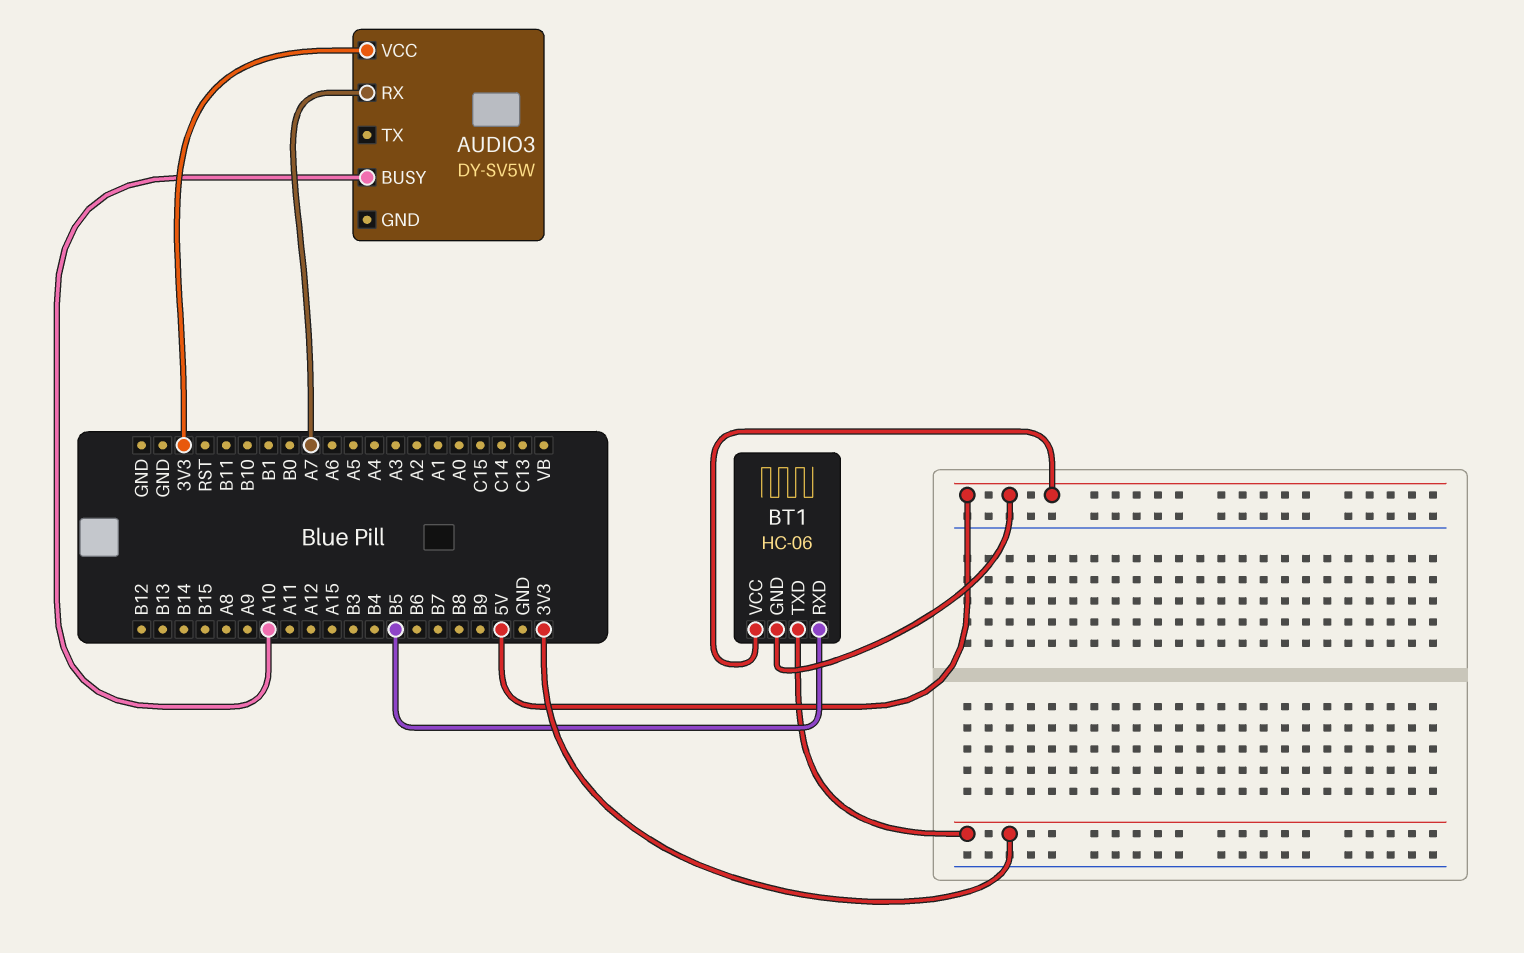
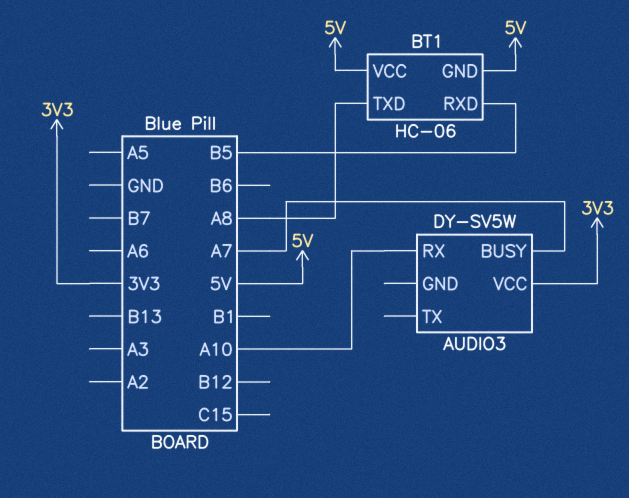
AUDIO3 pin BUSY: A10 -> A7
AUDIO3 pin RX: A7 -> A10
BT1 pin TXD: 3V3 -> A8

